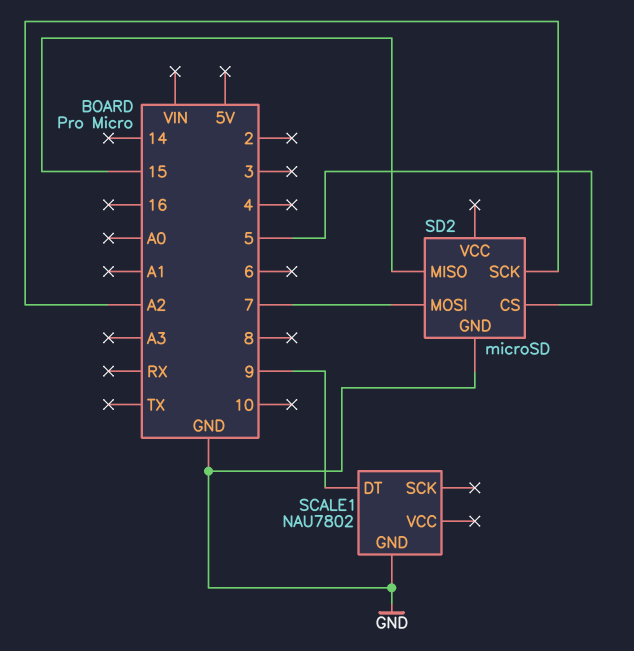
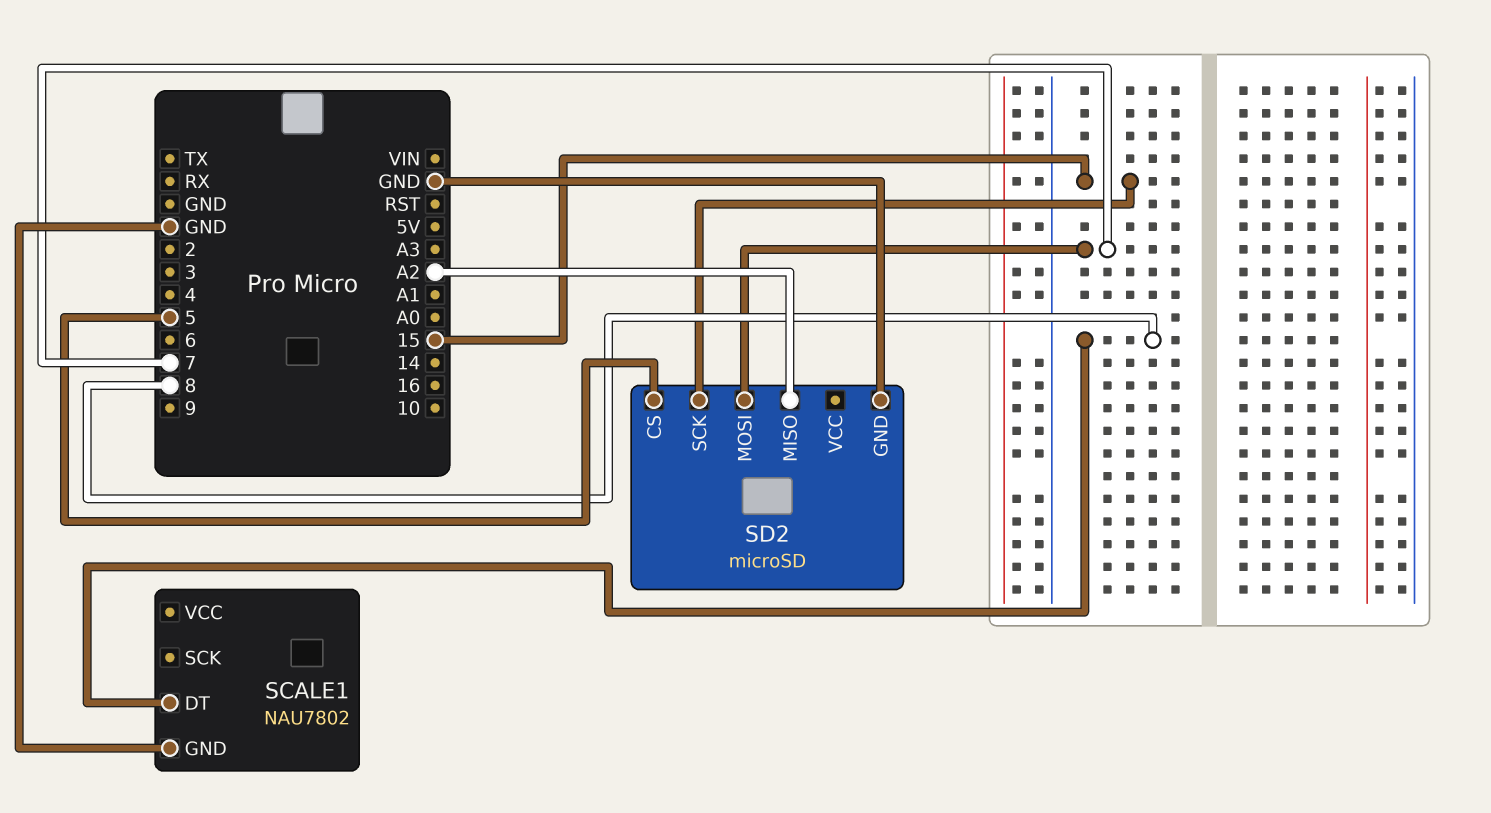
SCALE1 pin DT: 9 -> 8
SD2 pin MISO: 15 -> A2
SD2 pin SCK: A2 -> 15

